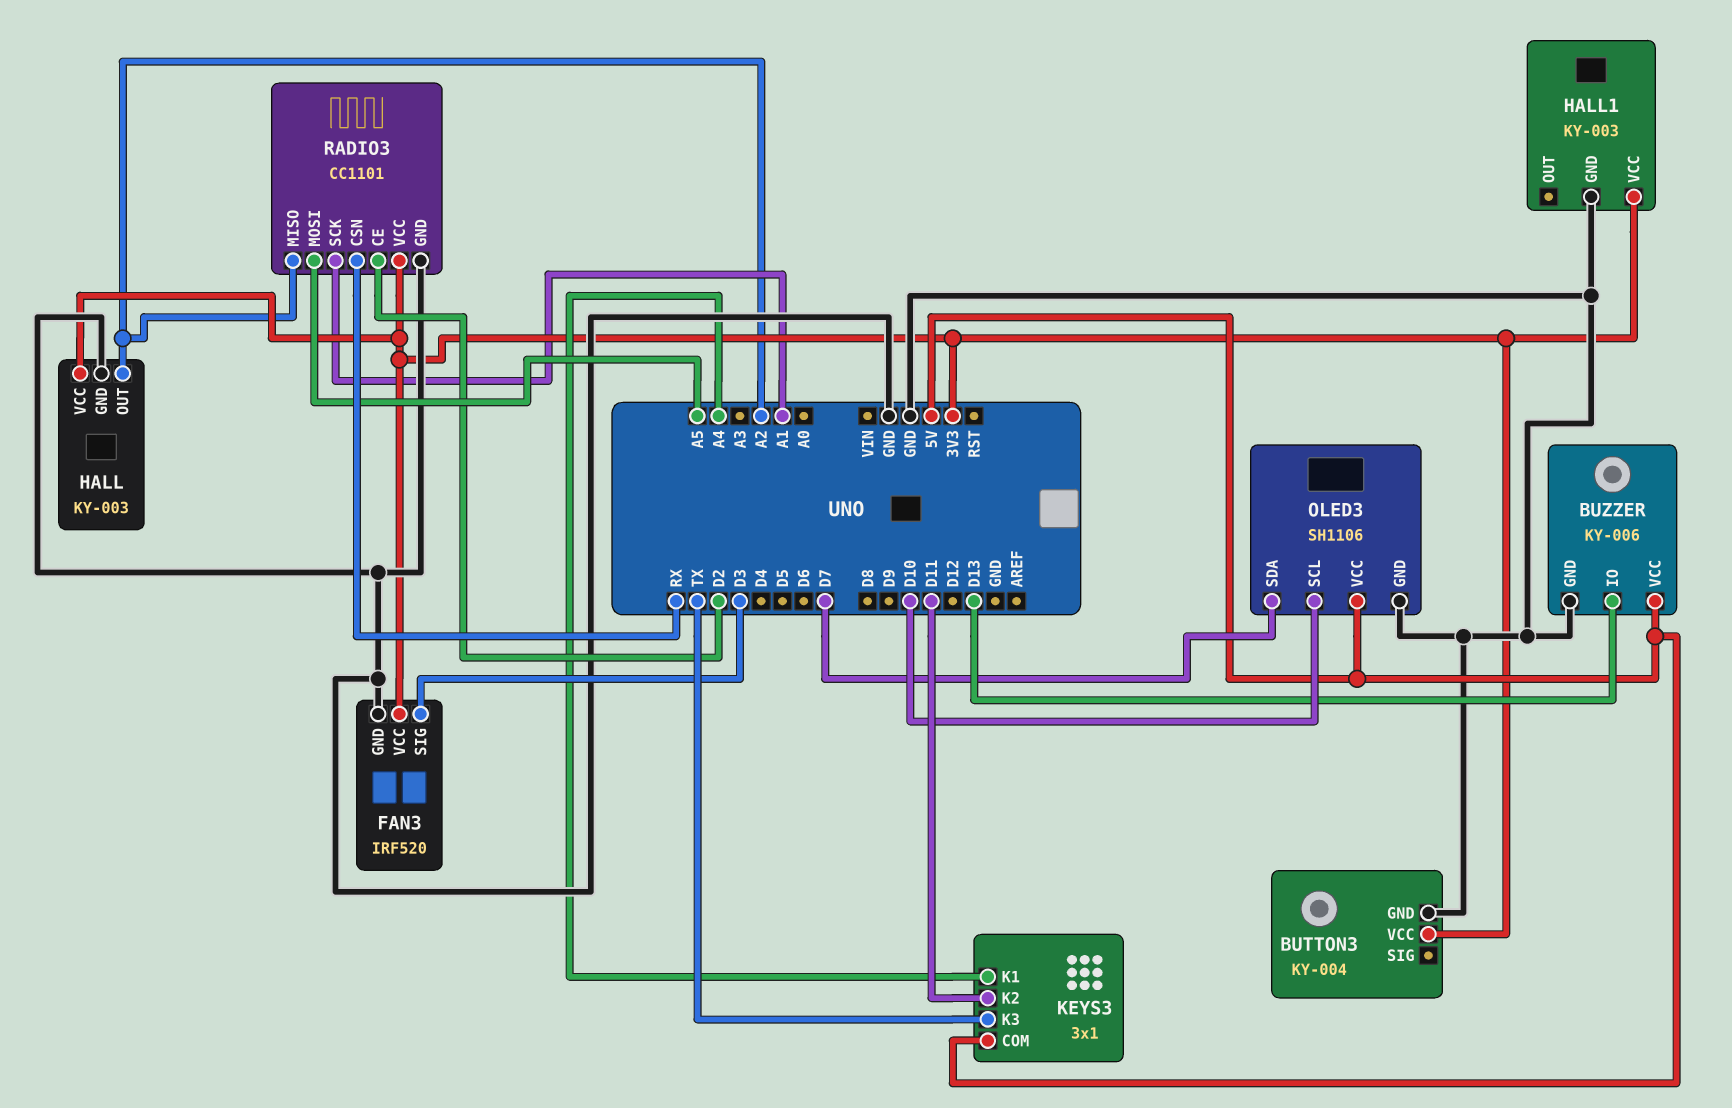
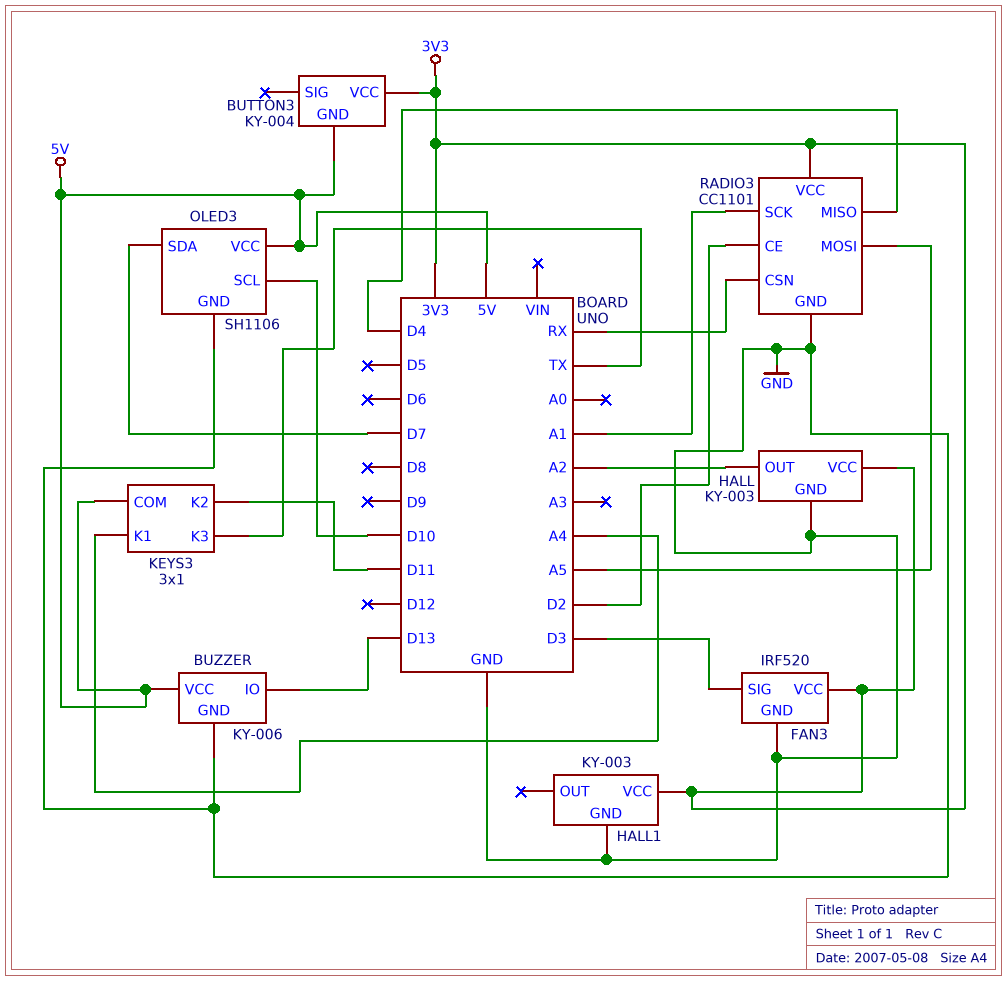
BUTTON3 pin GND: GND -> 5V
RADIO3 pin MISO: A2 -> D4

